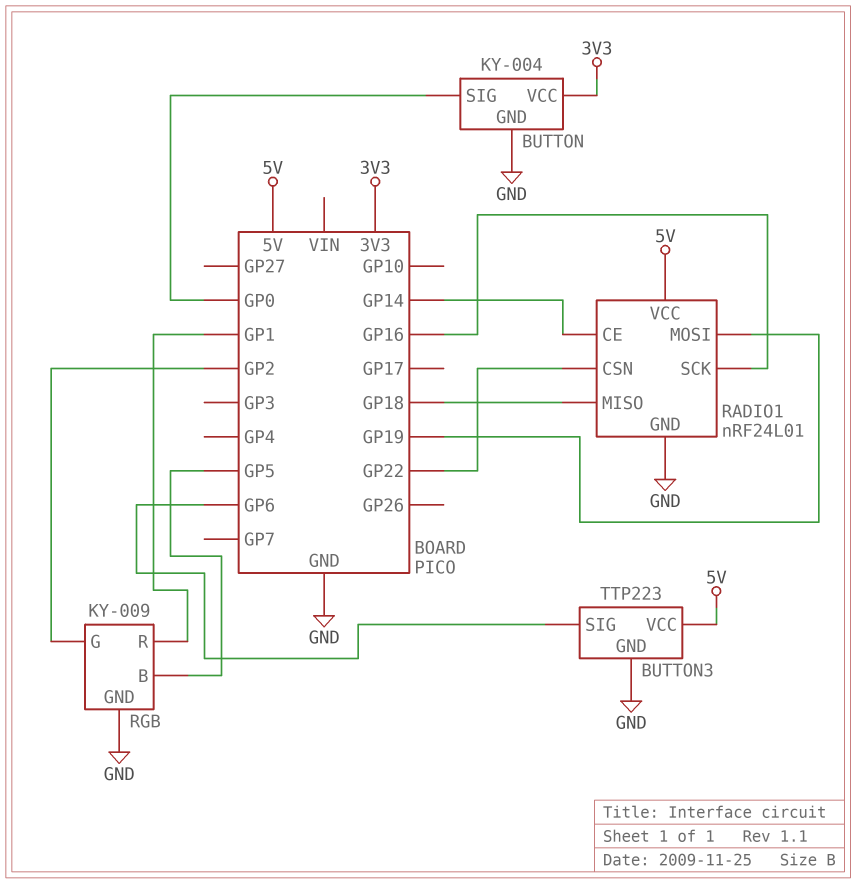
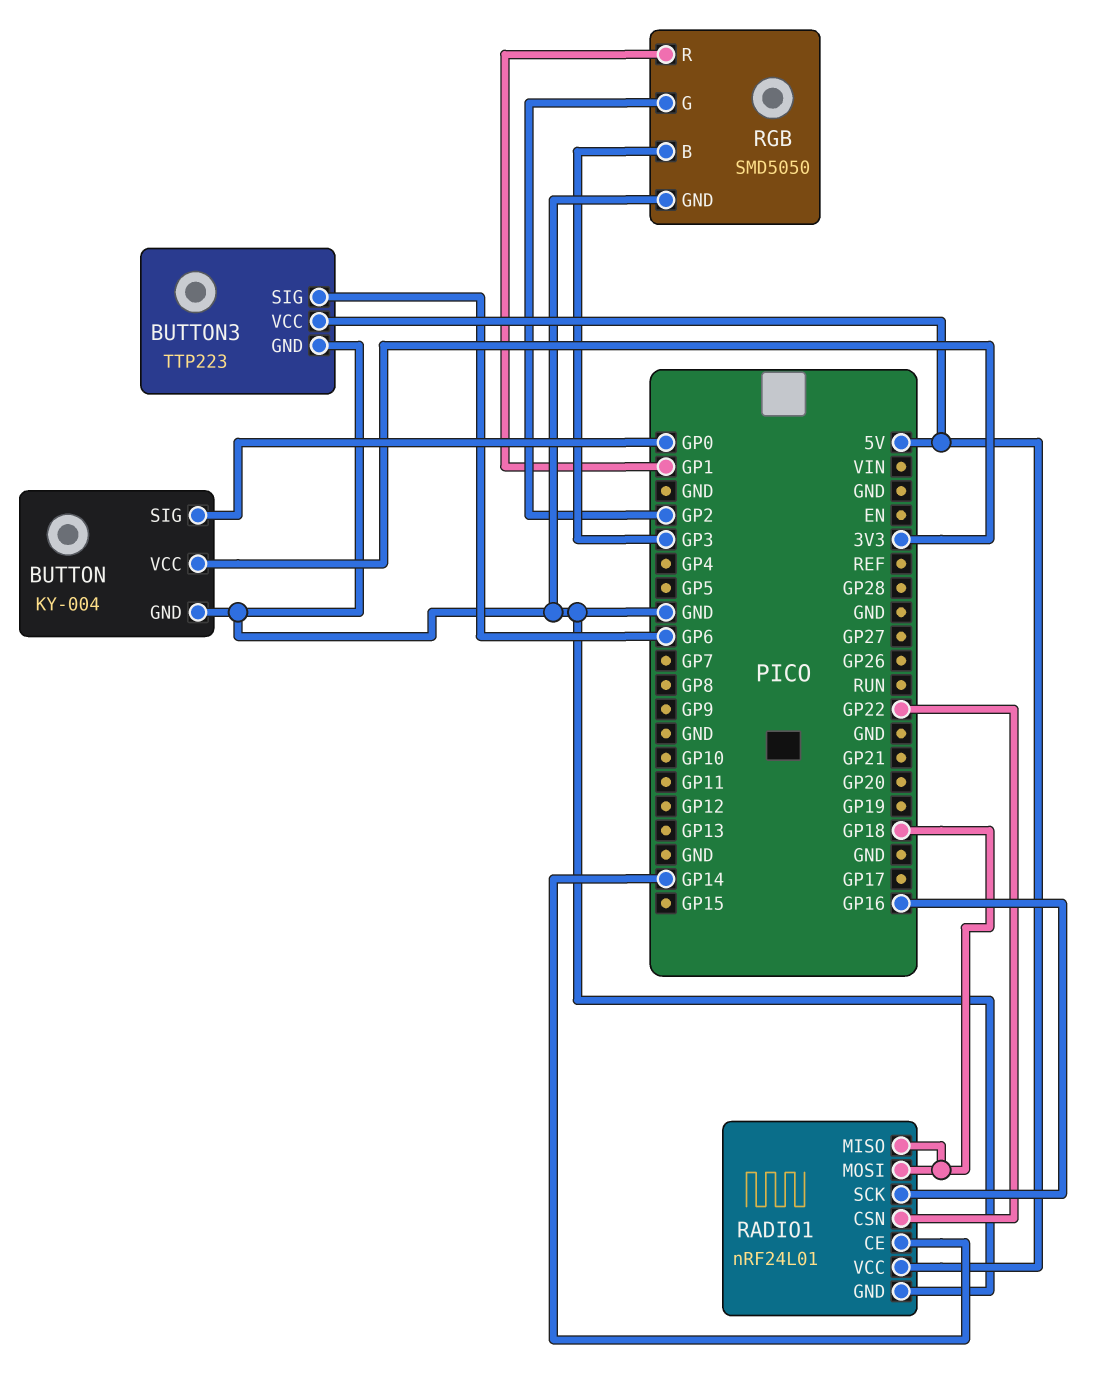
RADIO1 pin MOSI: GP19 -> GP18
RGB: KY-009 -> SMD5050
RGB pin B: GP5 -> GP3

